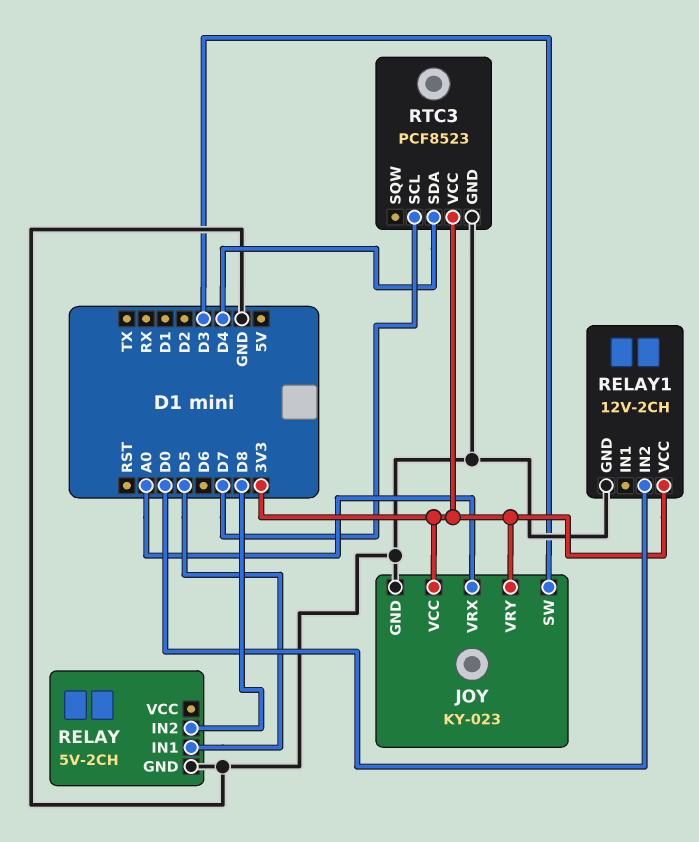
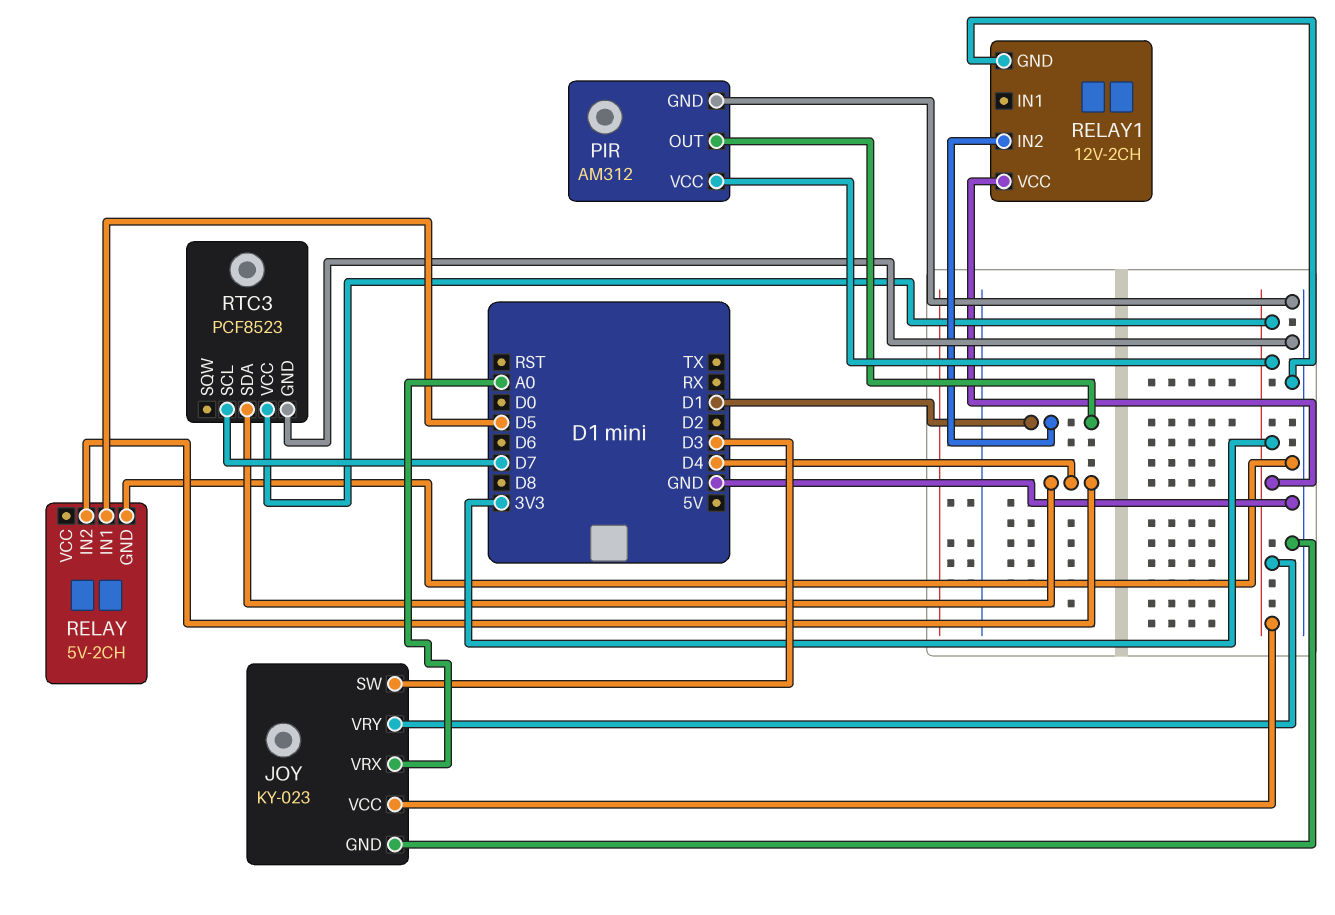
PIR: none -> AM312
PIR pin GND: none -> GND
PIR pin OUT: none -> D1
PIR pin VCC: none -> 3V3
RELAY pin IN2: D8 -> D4
RELAY1 pin IN2: D0 -> D1

